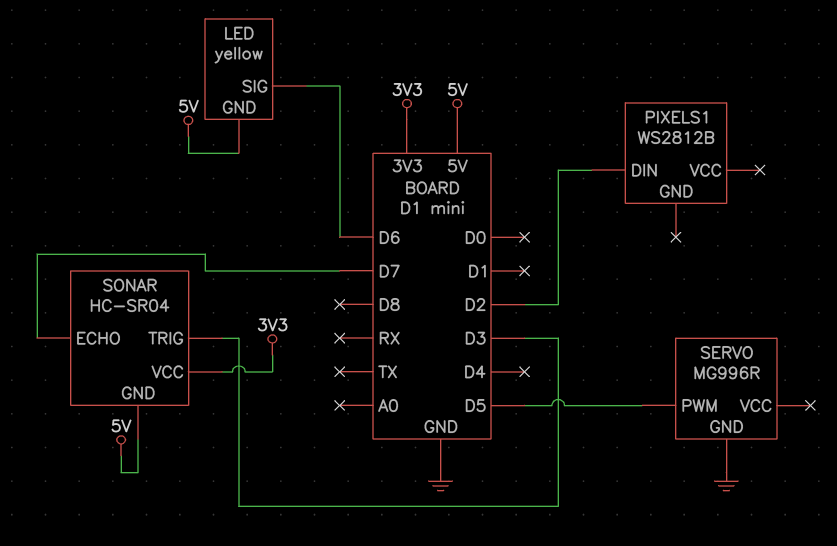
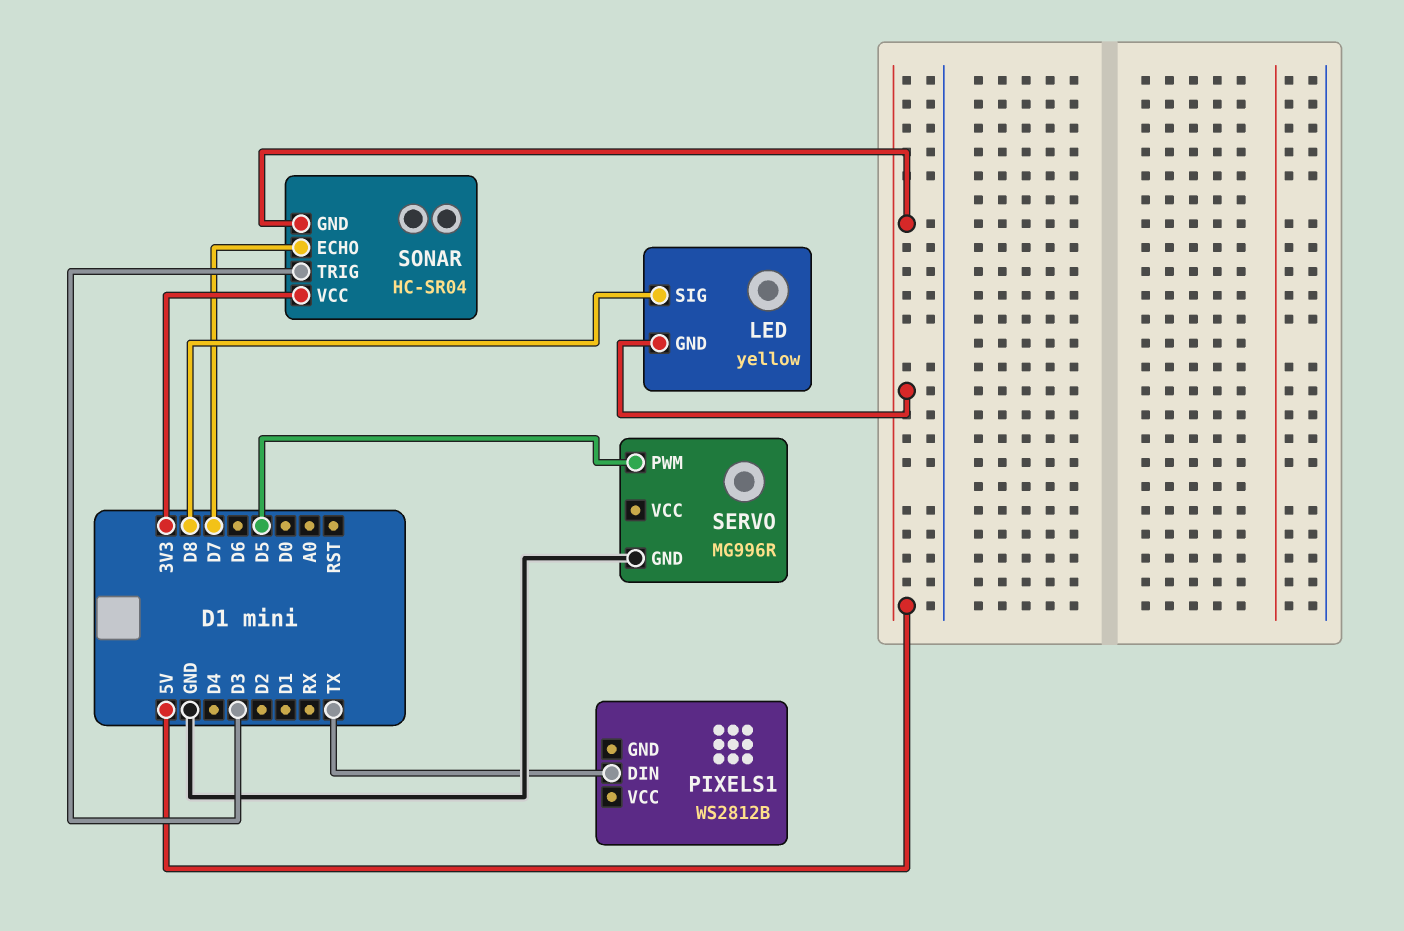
LED pin SIG: D6 -> D8
PIXELS1 pin DIN: D2 -> TX

